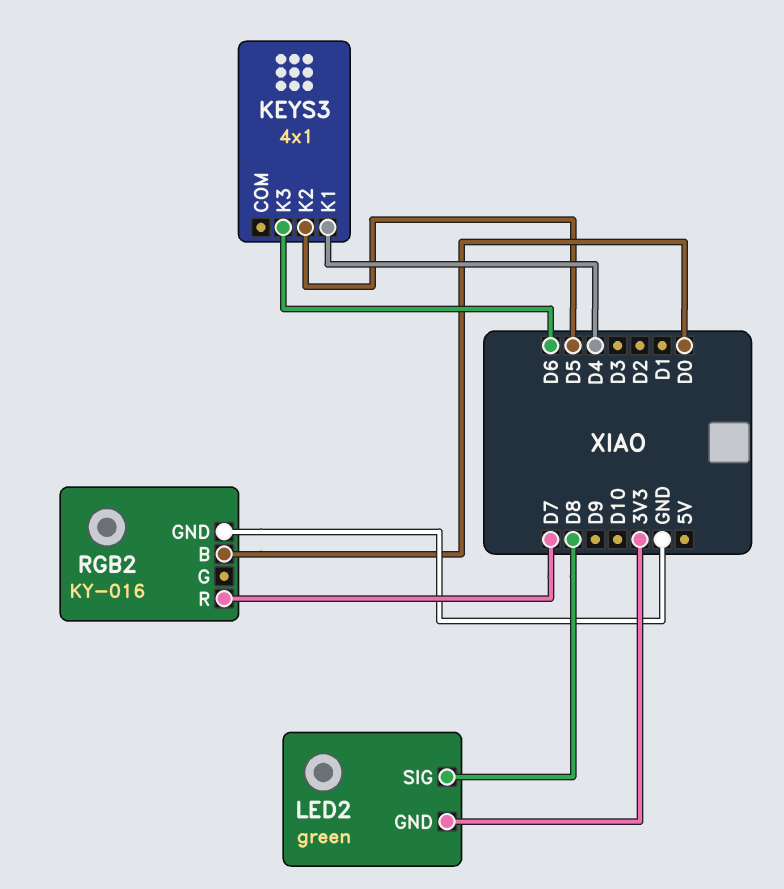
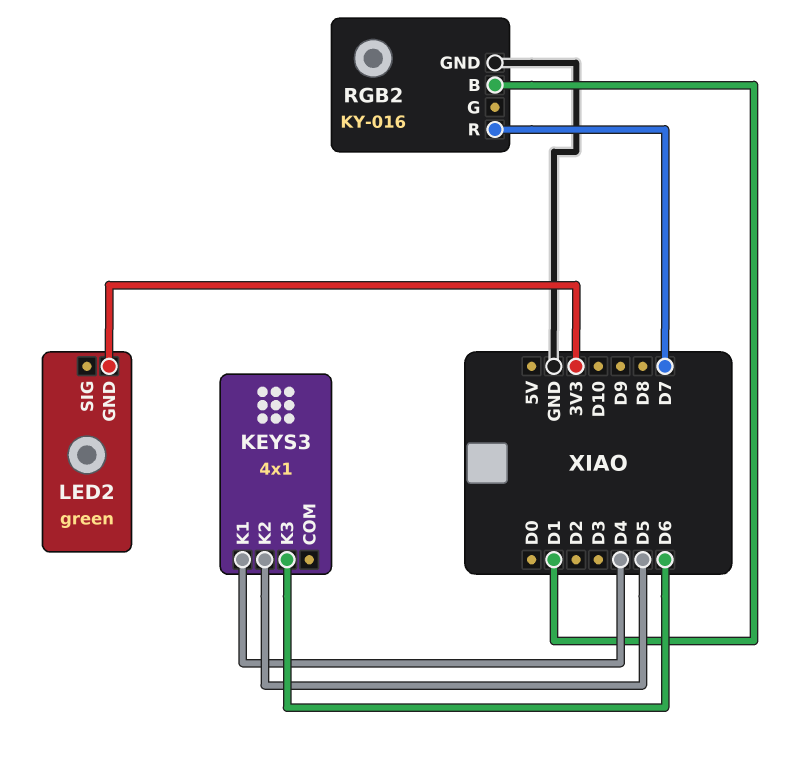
LED2 pin SIG: D8 -> none
RGB2 pin B: D0 -> D1

